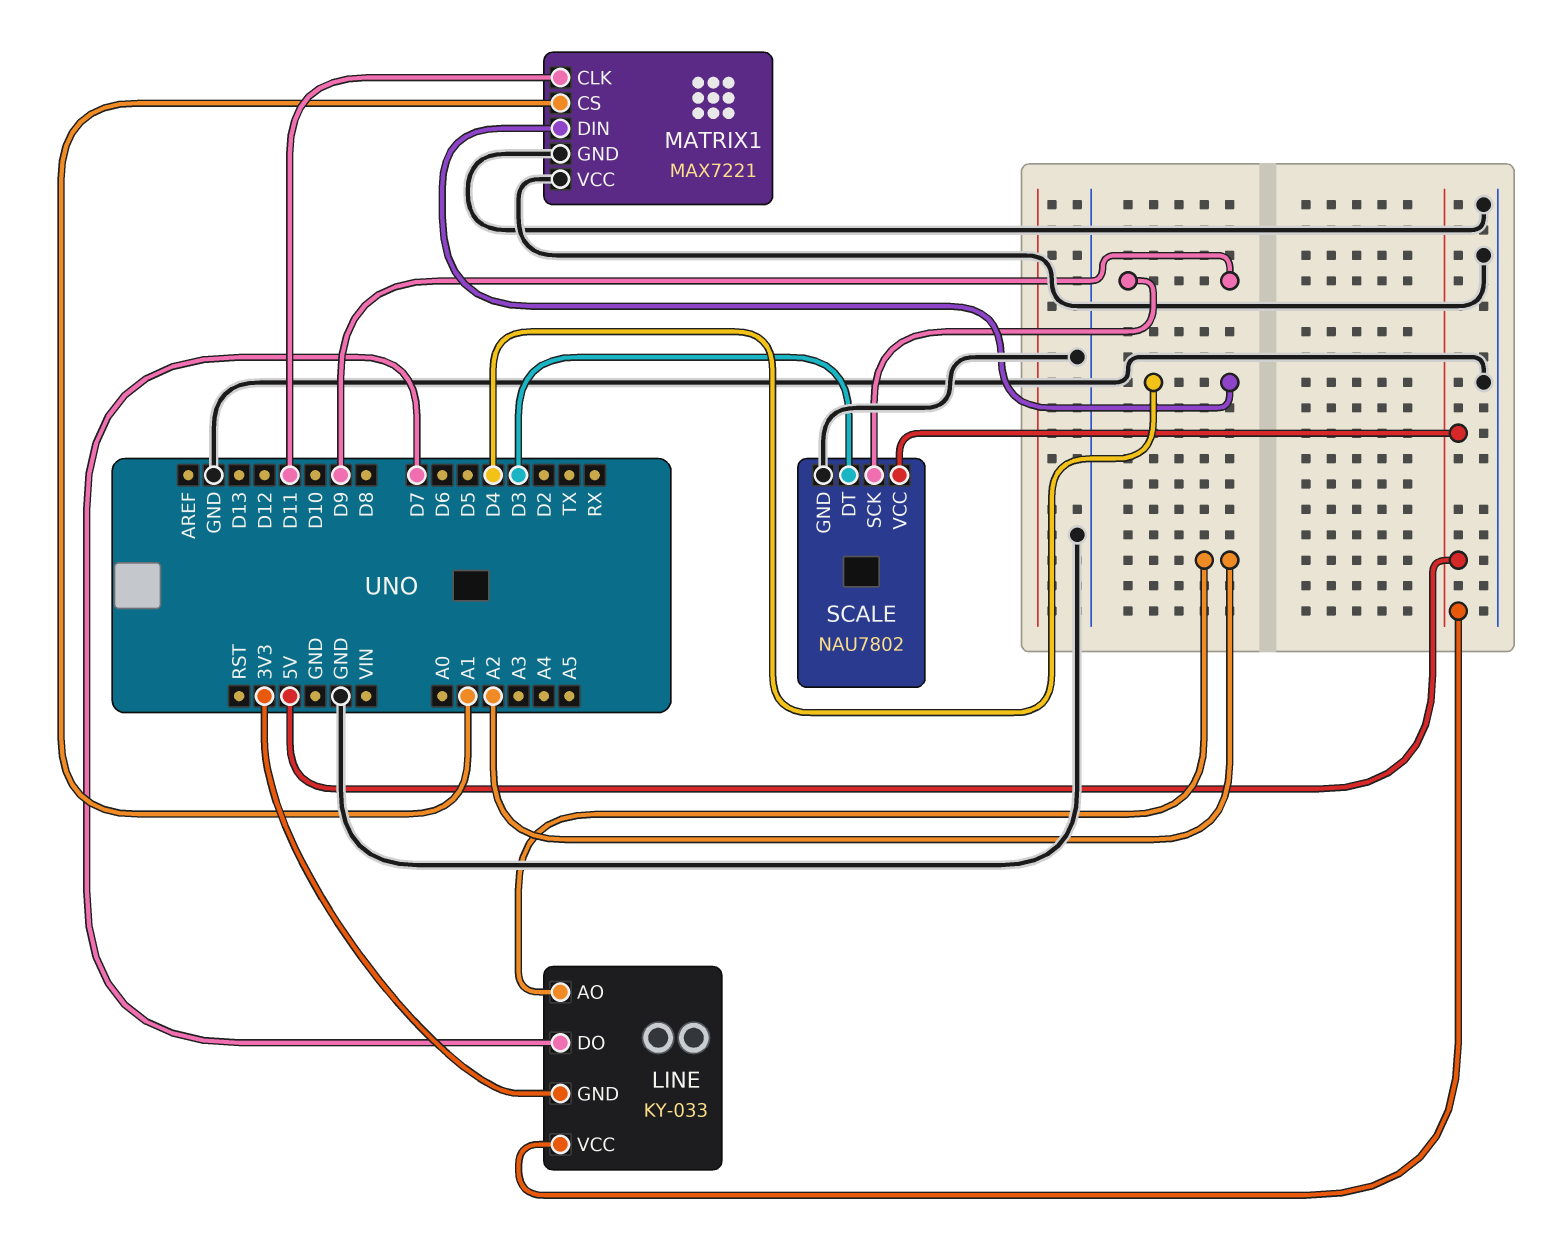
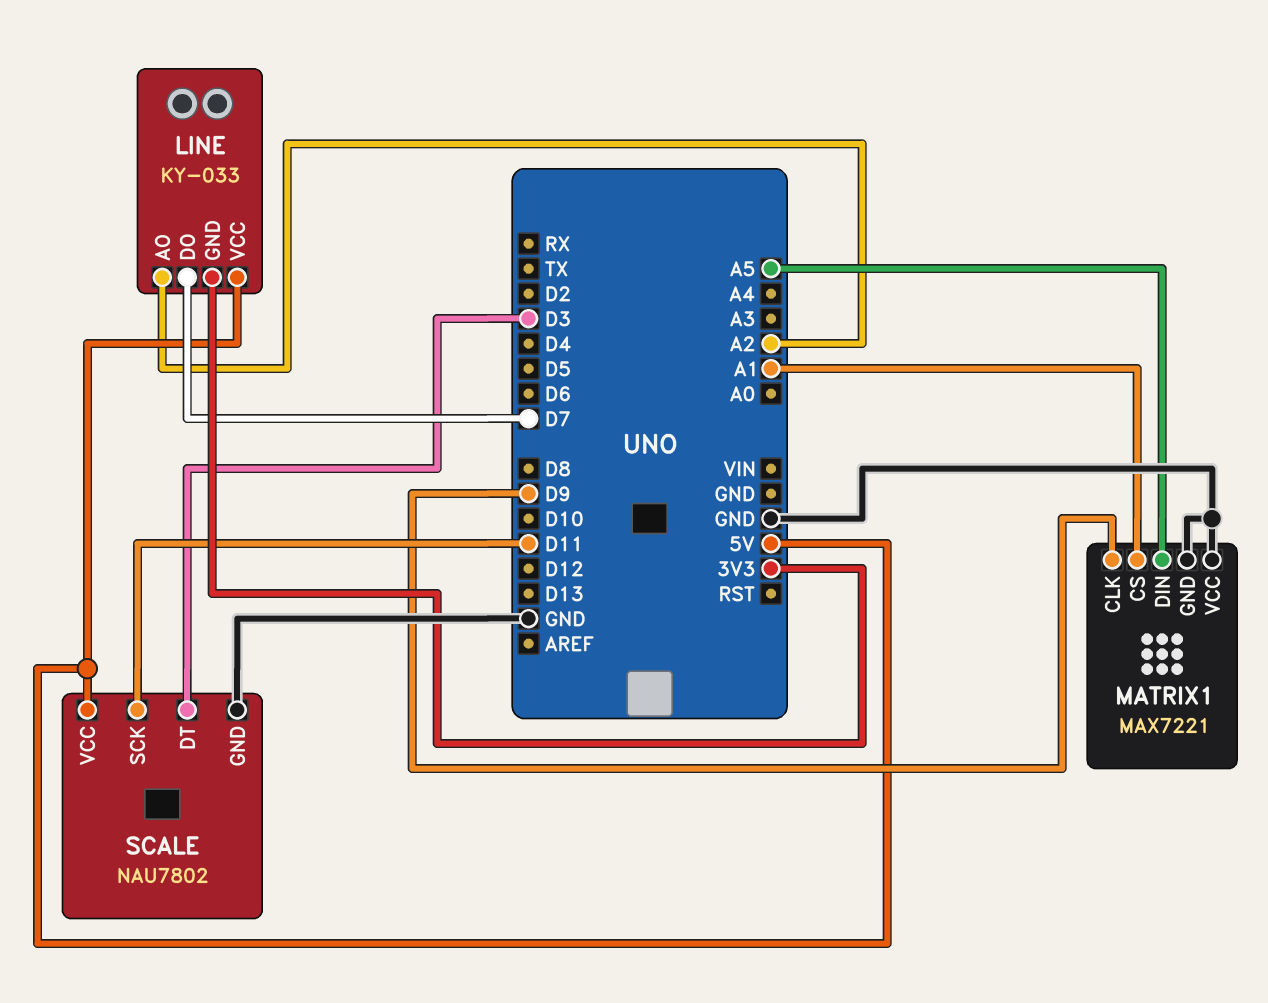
MATRIX1 pin CLK: D11 -> D9
MATRIX1 pin DIN: D4 -> A5
SCALE pin SCK: D9 -> D11

